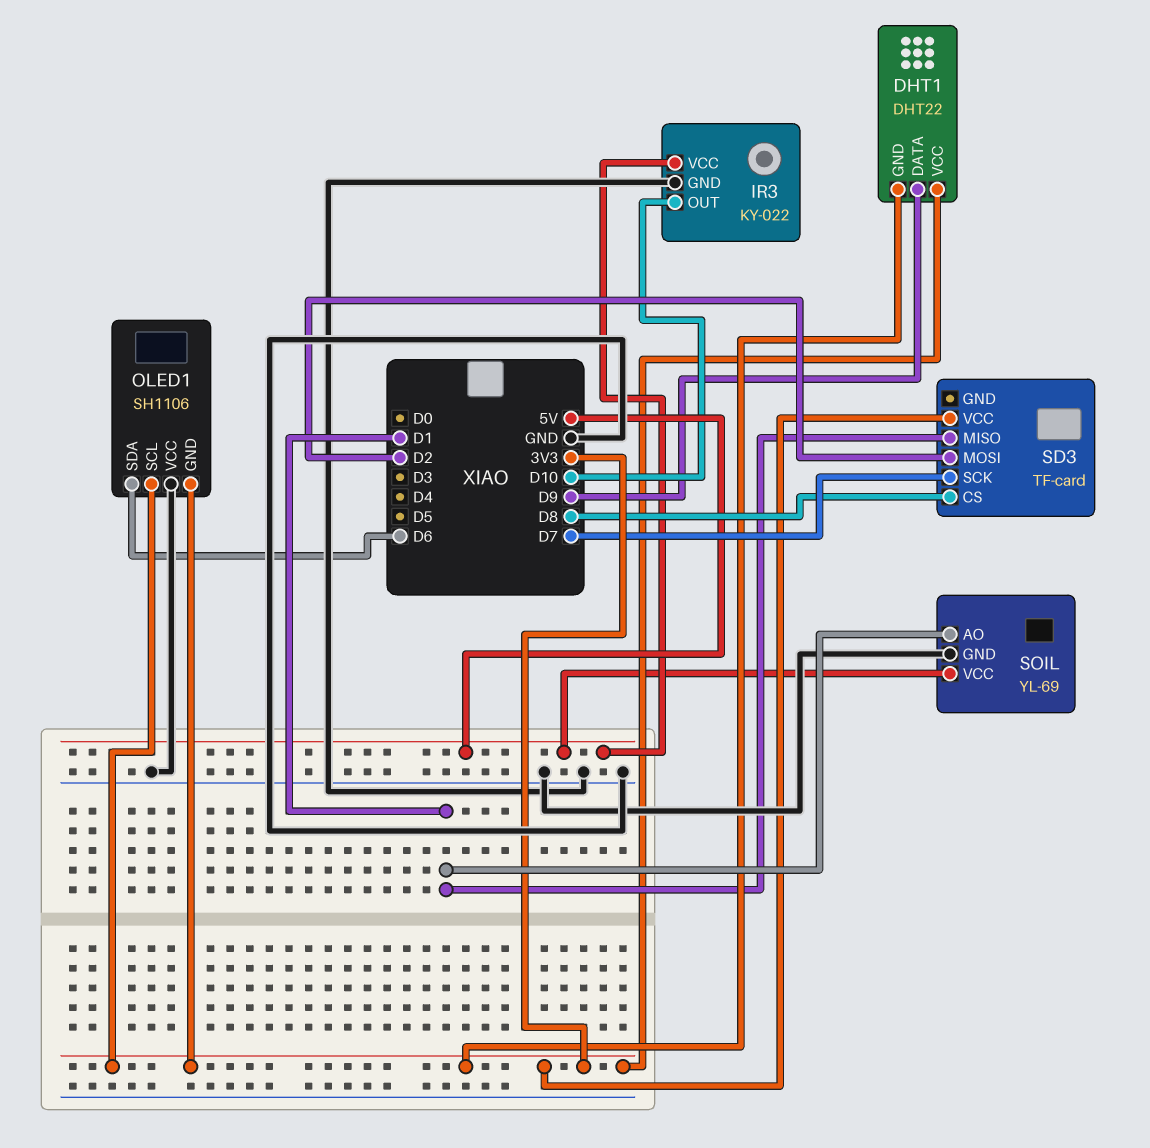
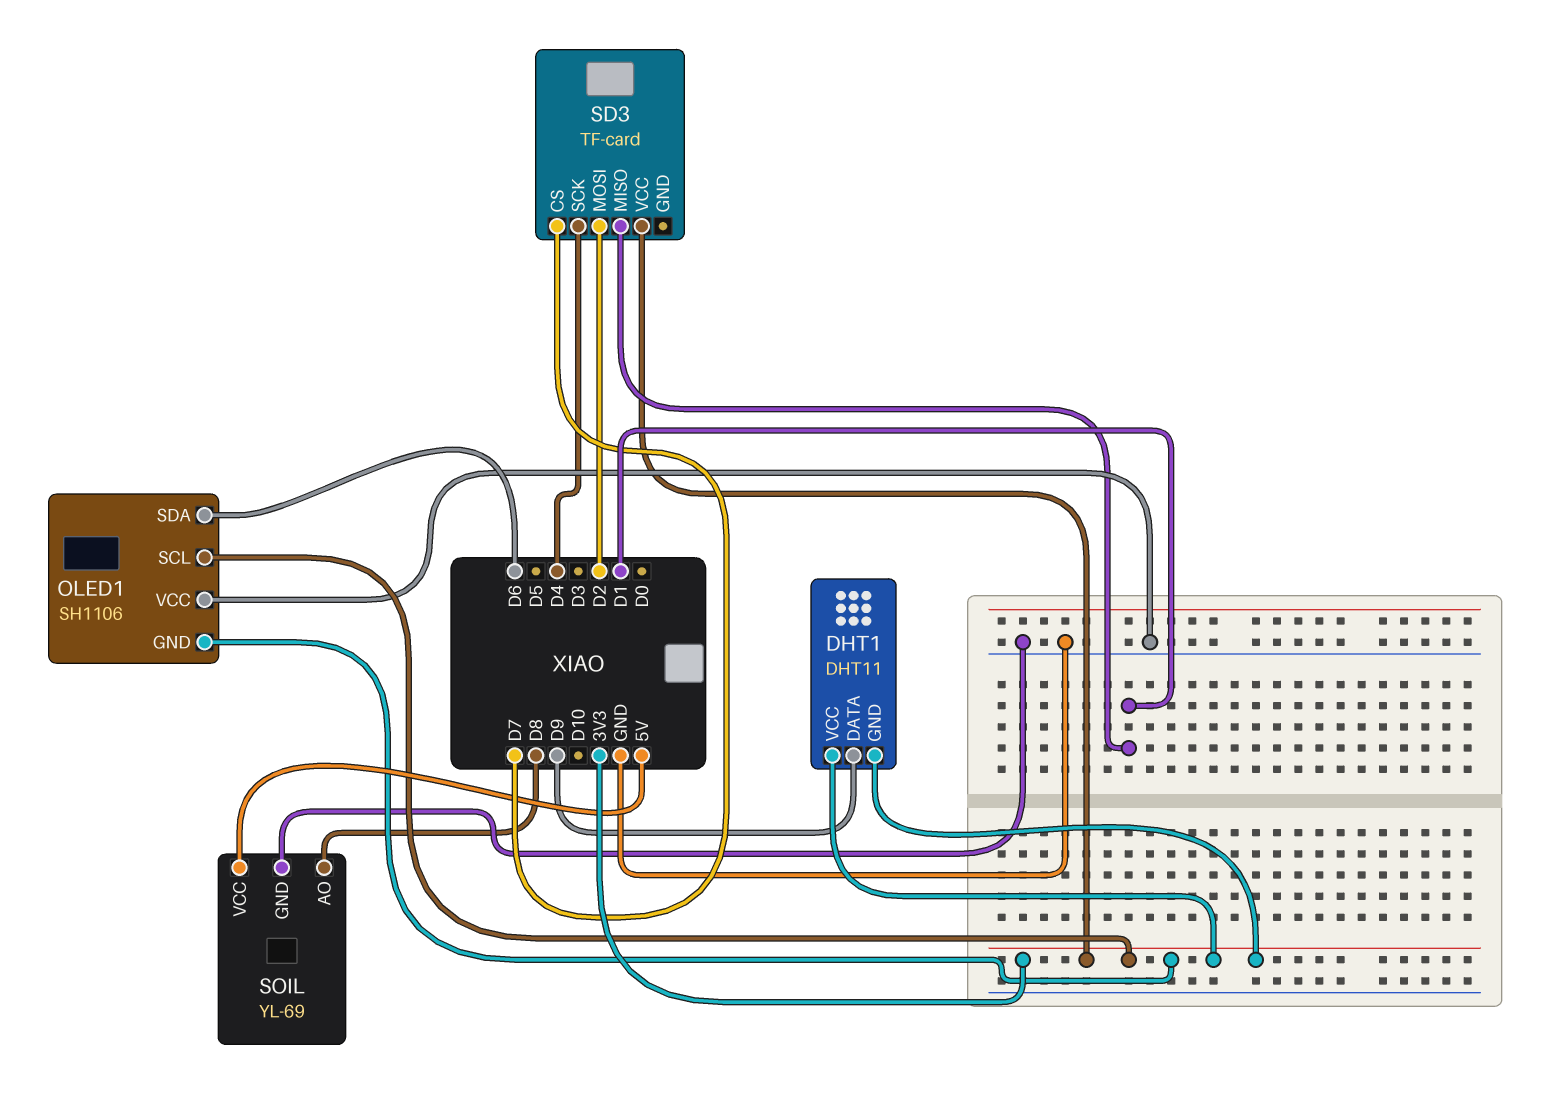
DHT1: DHT22 -> DHT11
IR3: KY-022 -> none
IR3 pin GND: GND -> none
IR3 pin OUT: D10 -> none
IR3 pin VCC: 5V -> none
SD3 pin CS: D8 -> D7
SD3 pin SCK: D7 -> D4
SOIL pin AO: D1 -> D8

